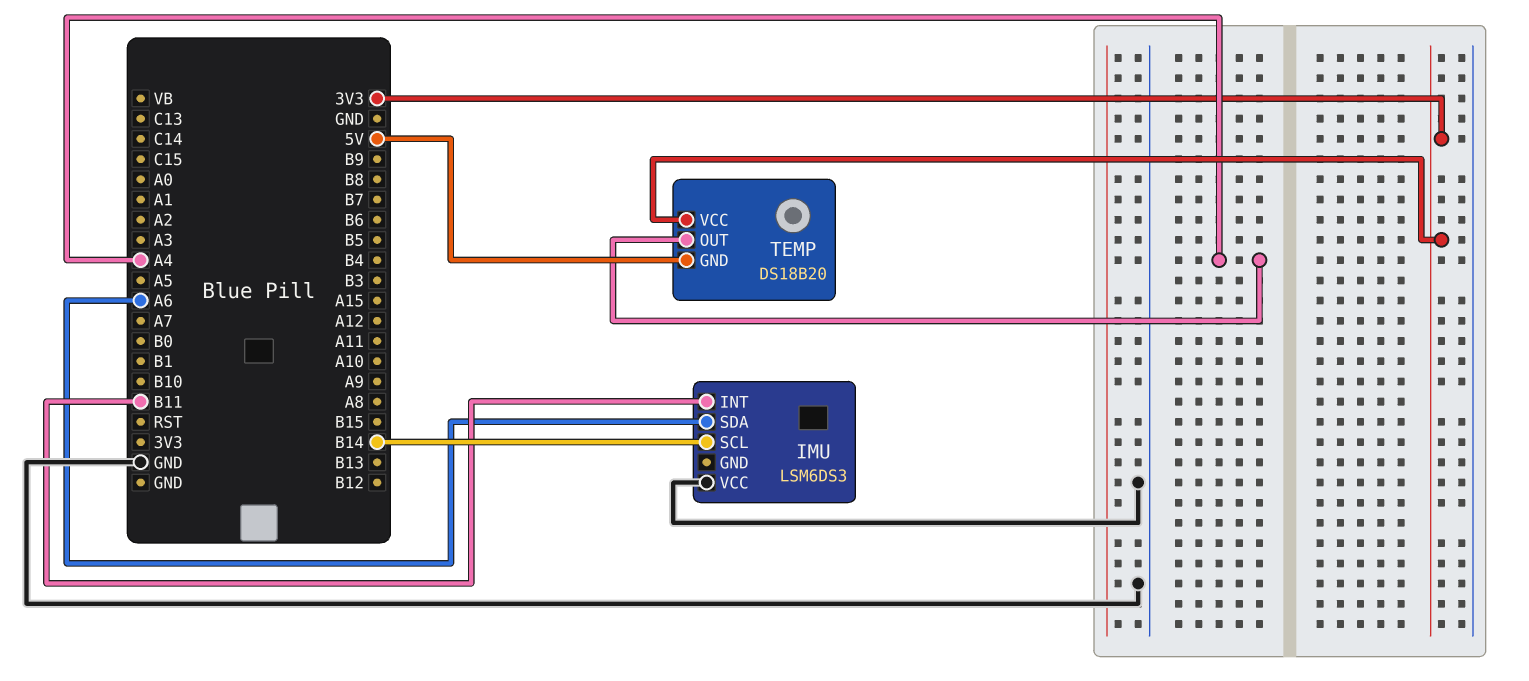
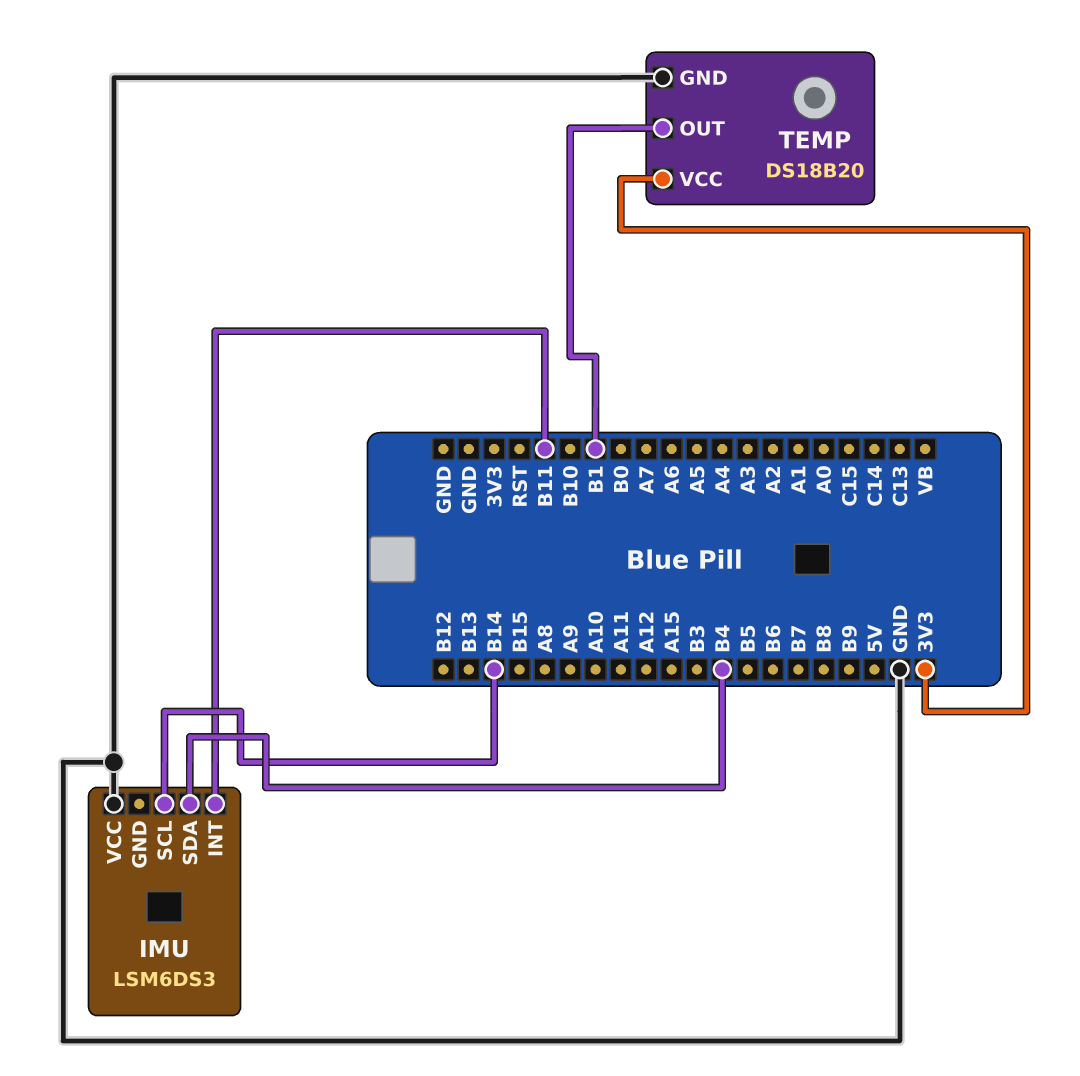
IMU pin SDA: A6 -> B4
TEMP pin GND: 5V -> GND
TEMP pin OUT: A4 -> B1

